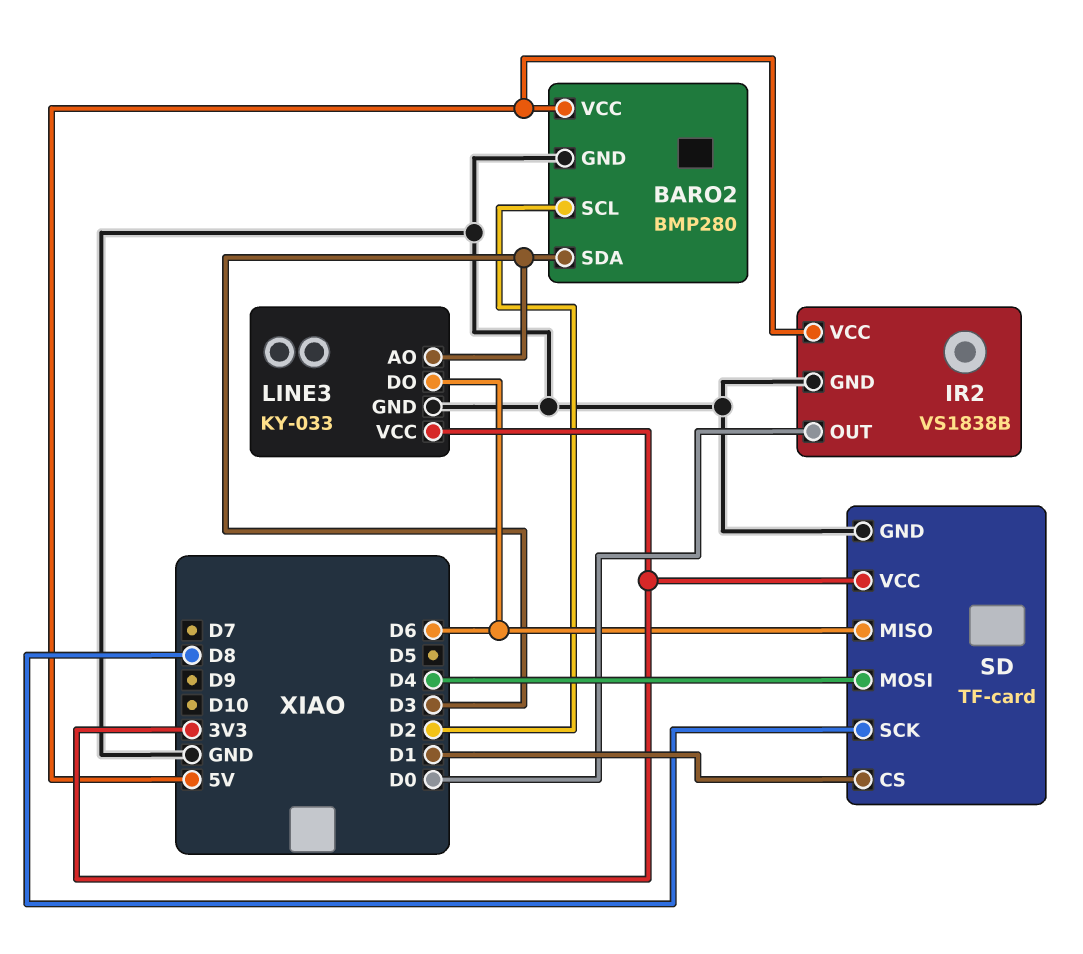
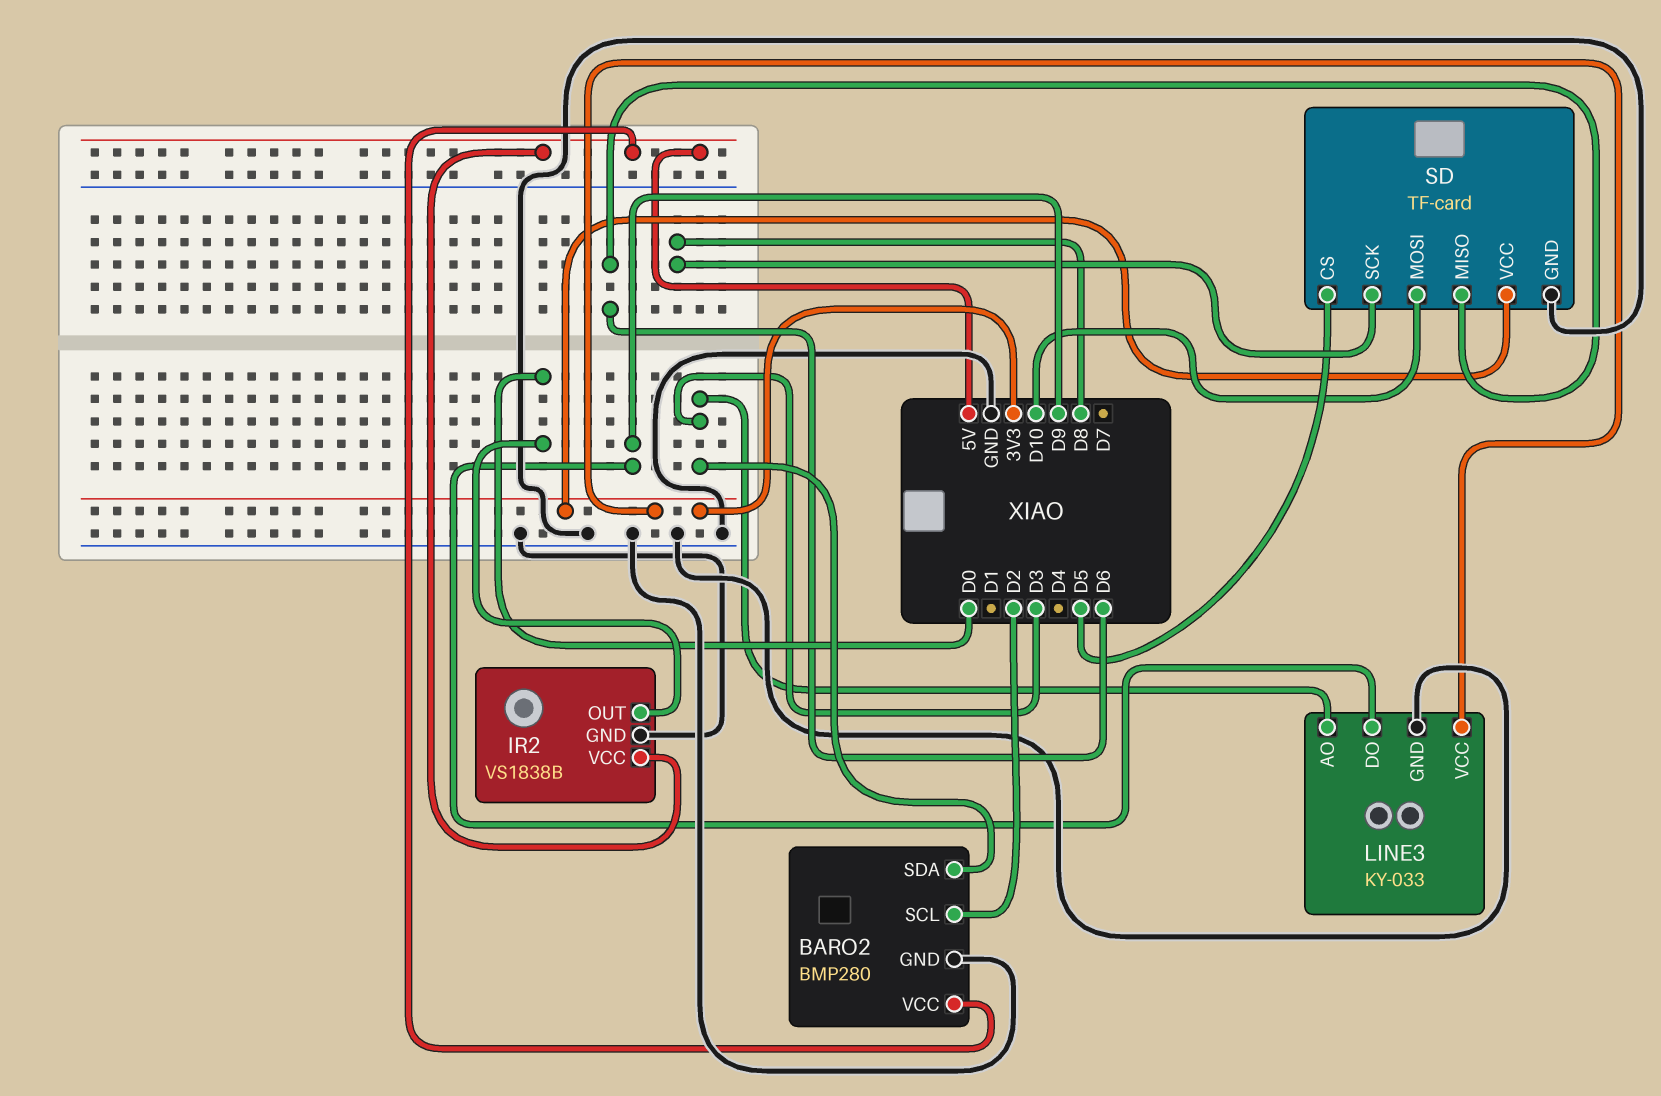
LINE3 pin DO: D6 -> D9
SD pin CS: D1 -> D5
SD pin MOSI: D4 -> D10

